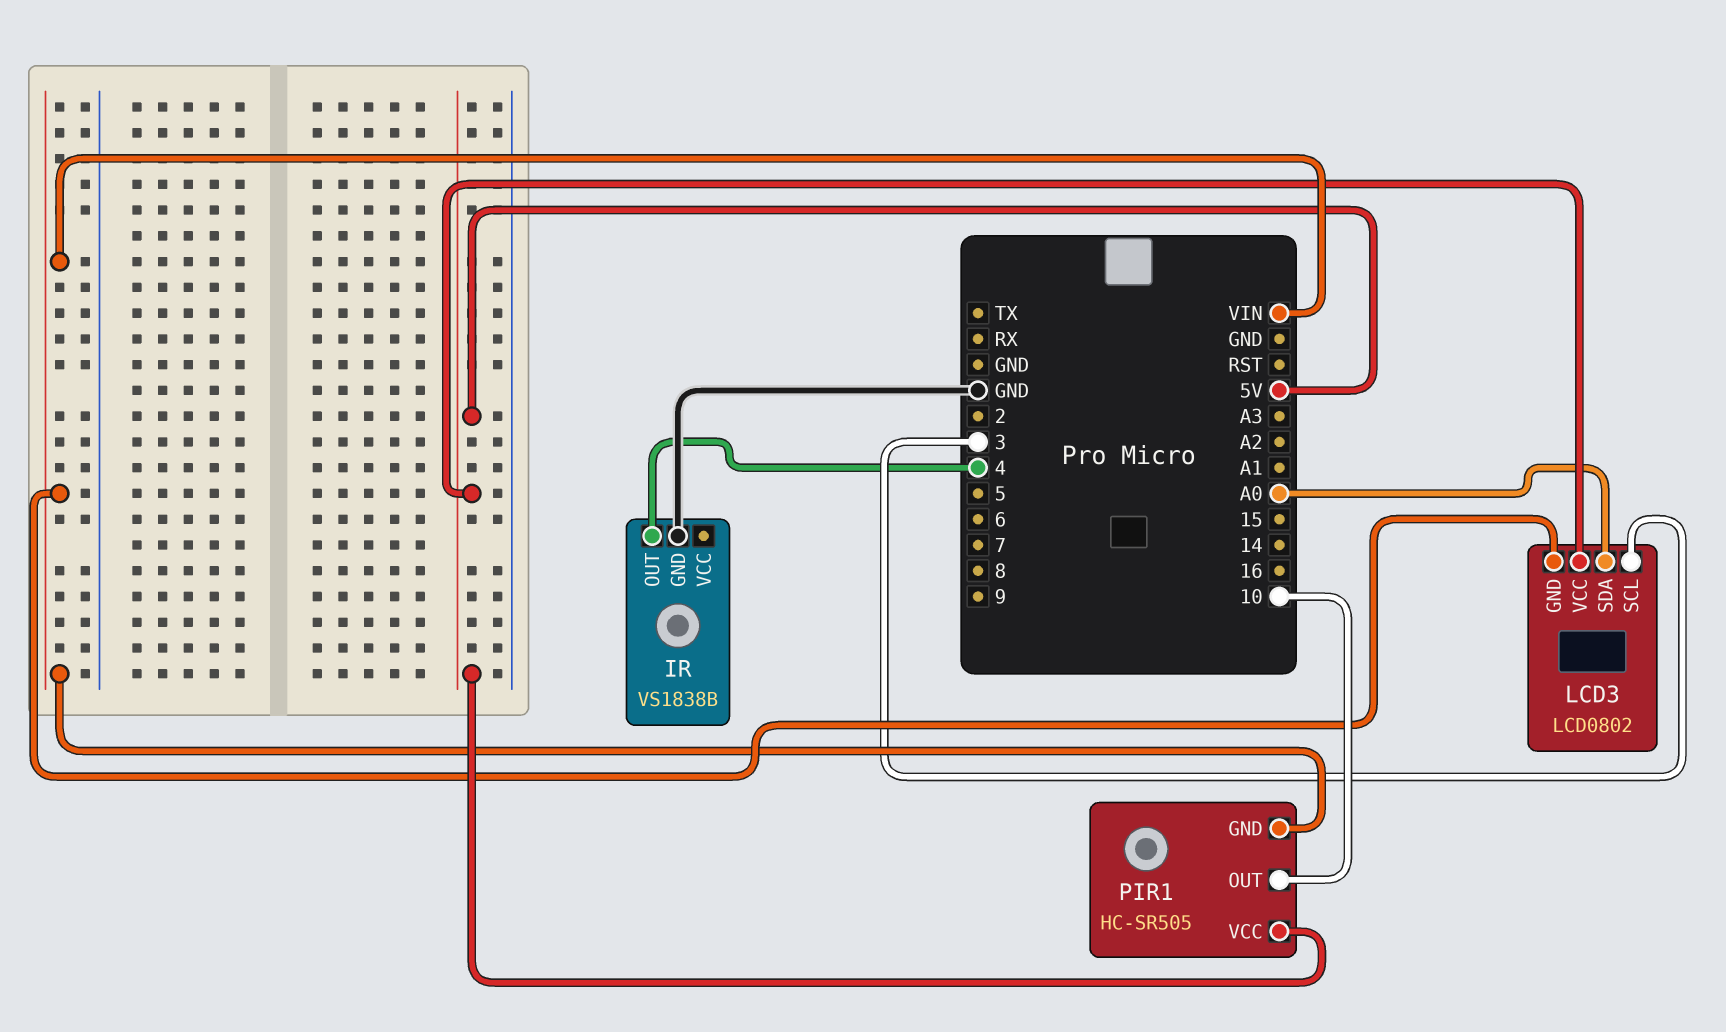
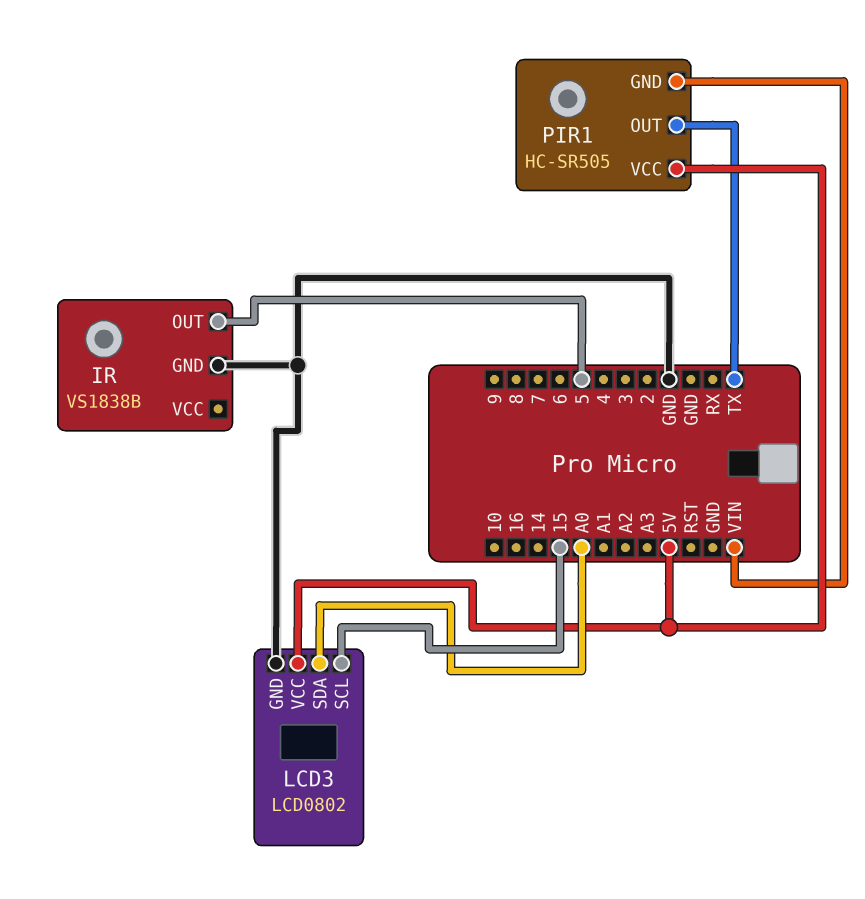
IR pin OUT: 4 -> 5
LCD3 pin GND: VIN -> GND
LCD3 pin SCL: 3 -> 15
PIR1 pin OUT: 10 -> TX

